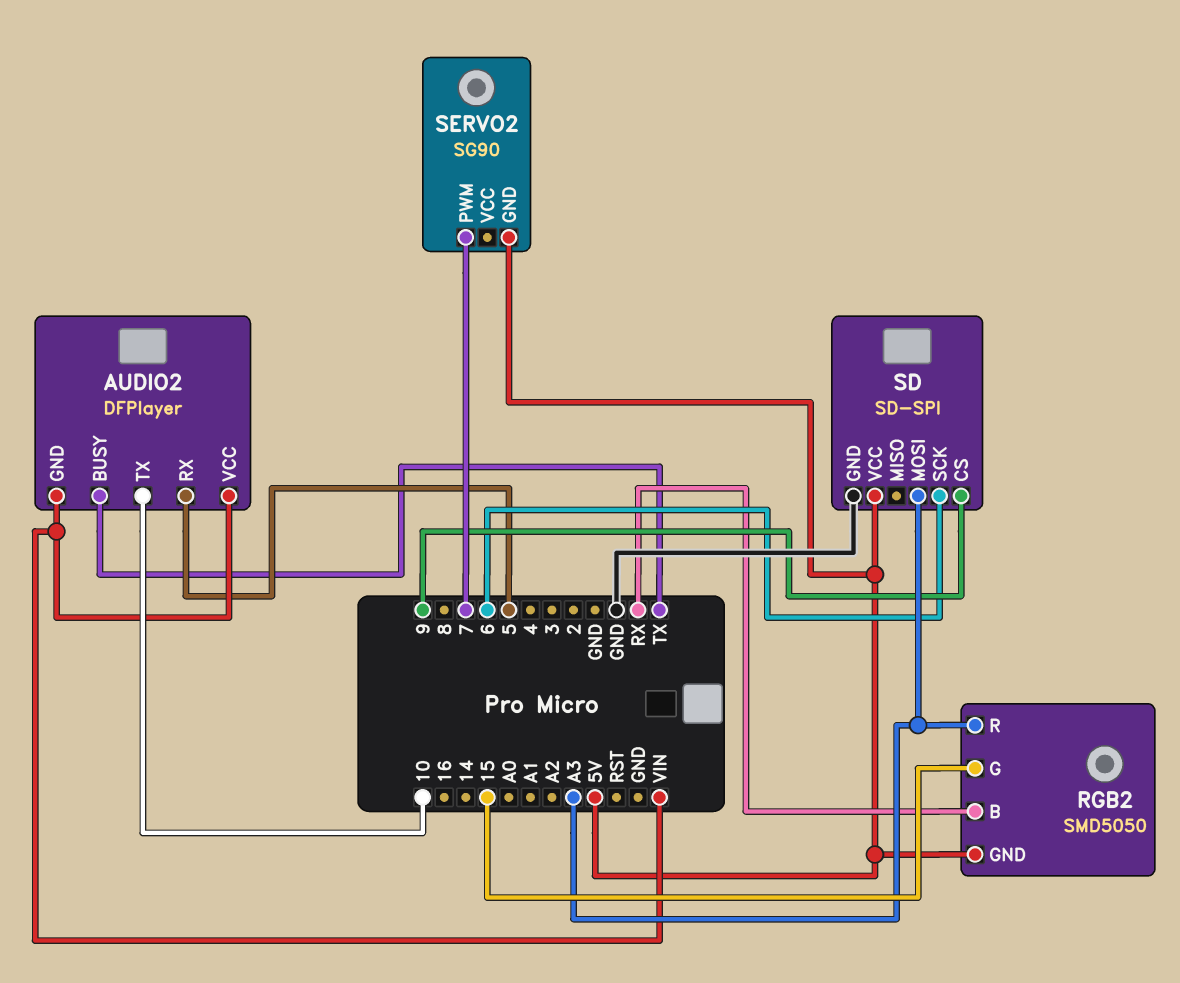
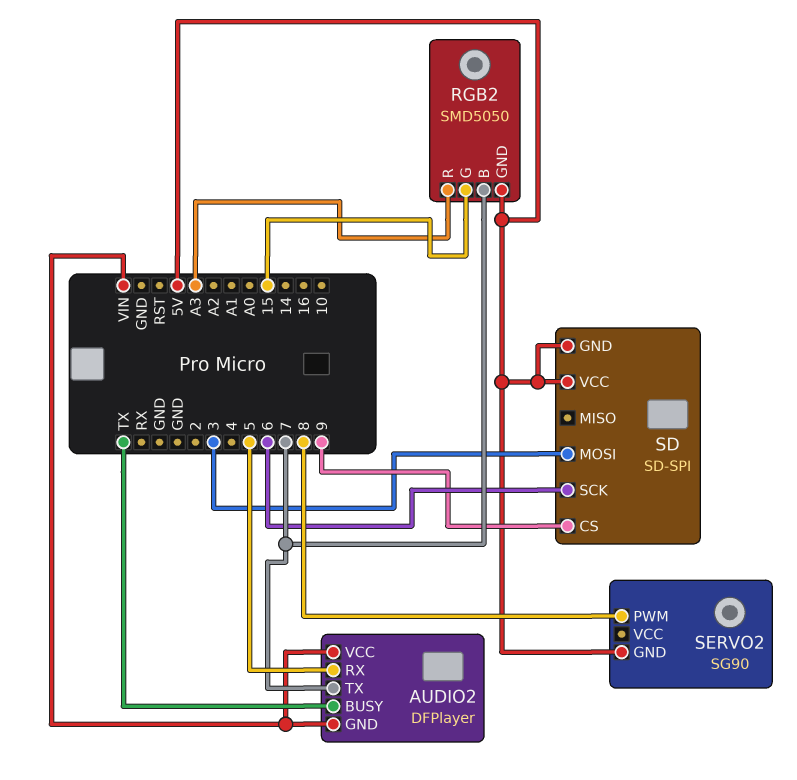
AUDIO2 pin TX: 10 -> 7
RGB2 pin B: RX -> 7
SD pin GND: GND -> 5V
SD pin MOSI: A3 -> 3
SERVO2 pin PWM: 7 -> 8

